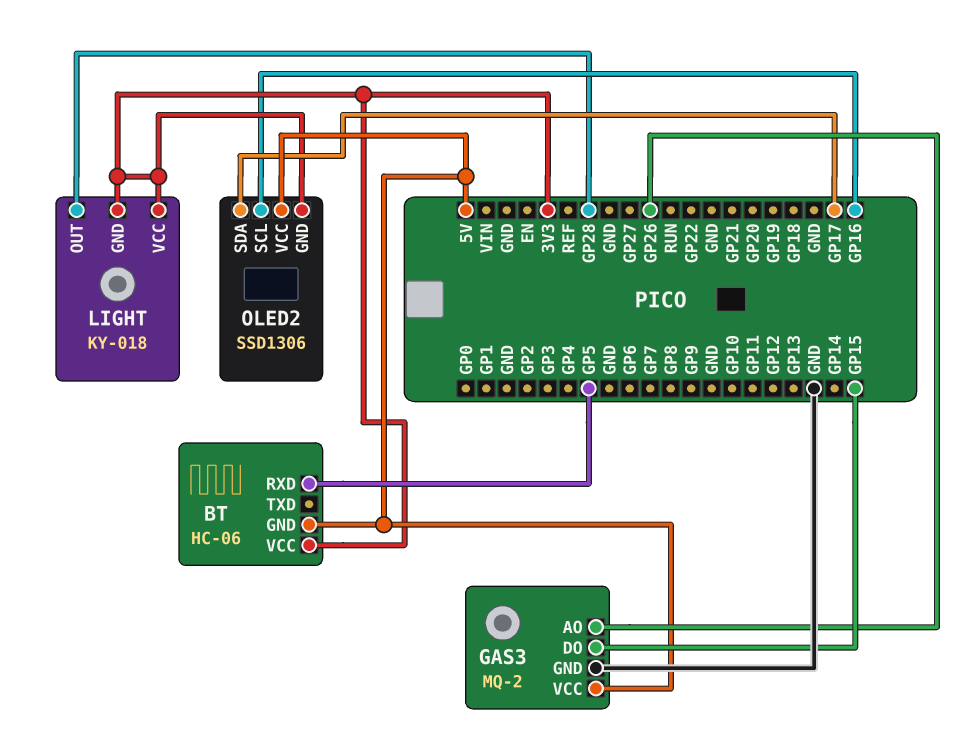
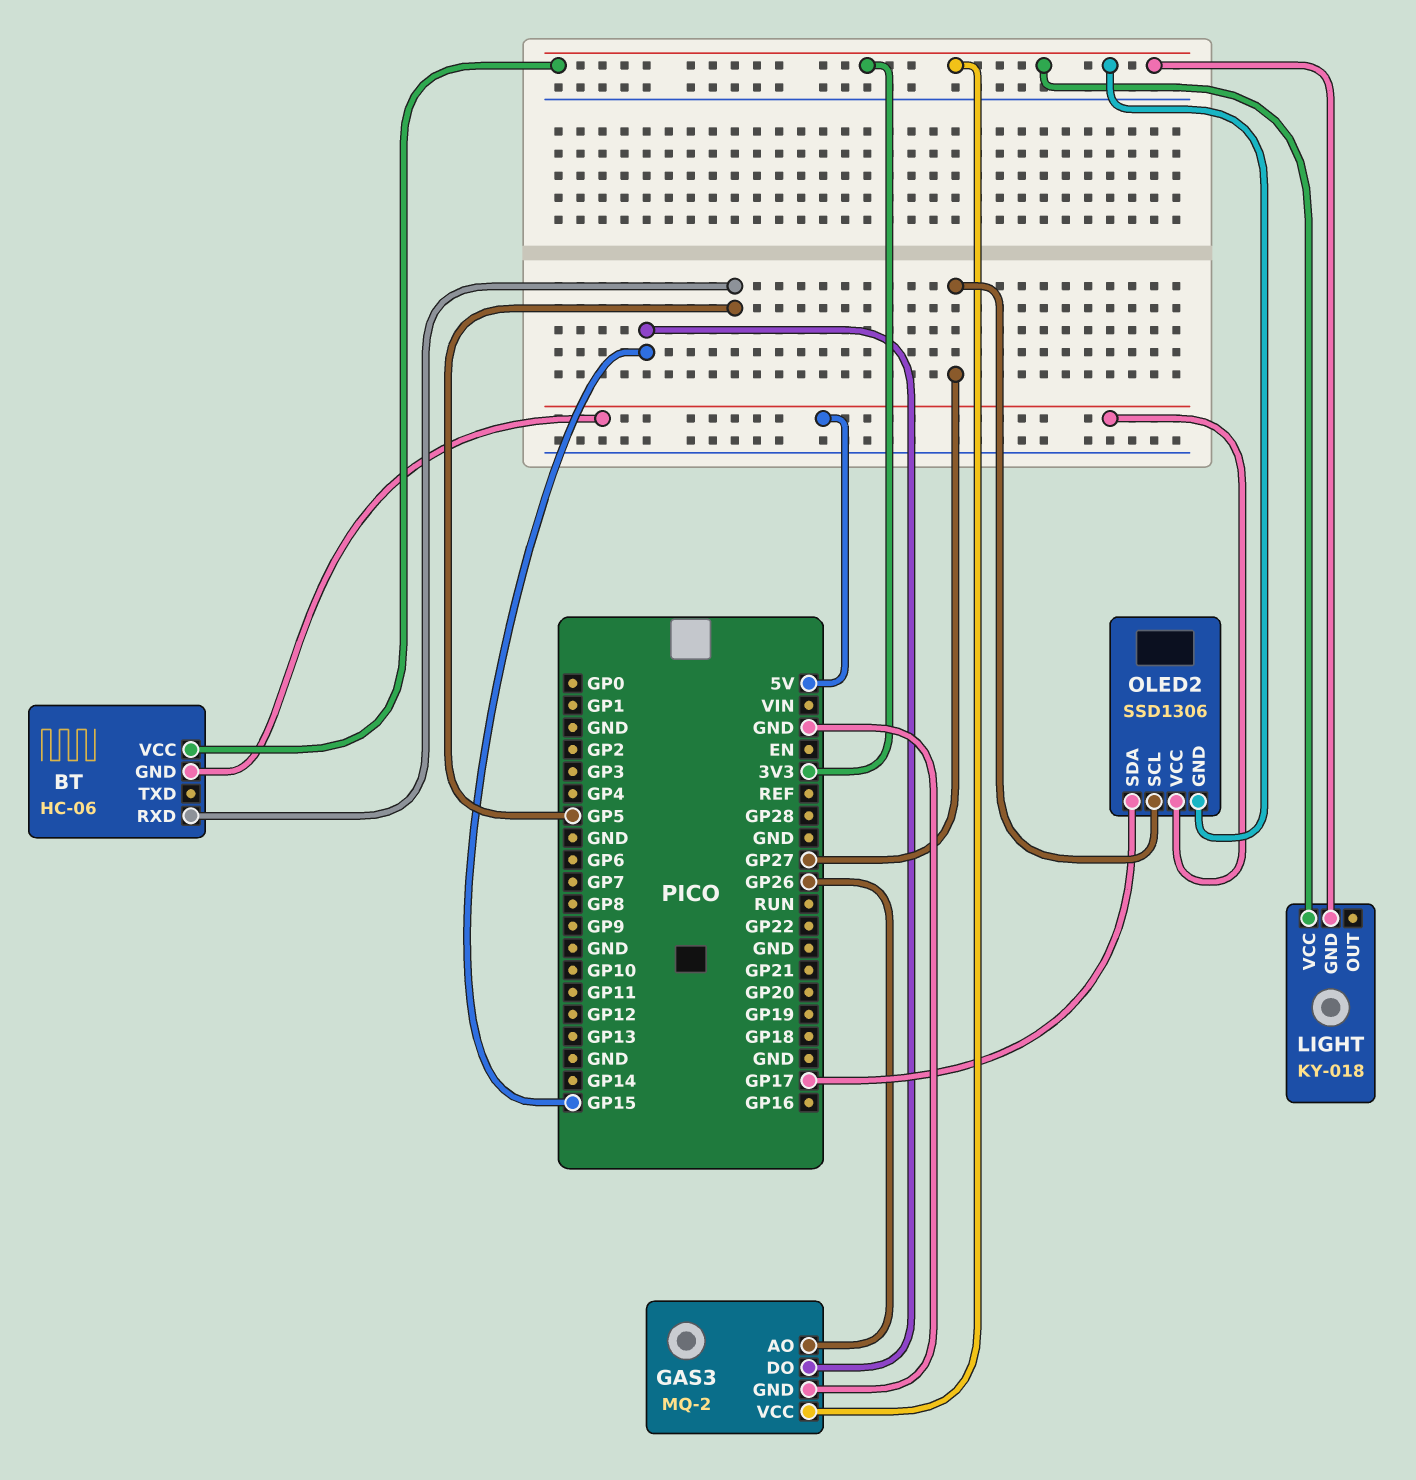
GAS3 pin VCC: 5V -> 3V3
LIGHT pin OUT: GP28 -> none
OLED2 pin SCL: GP16 -> GP27

